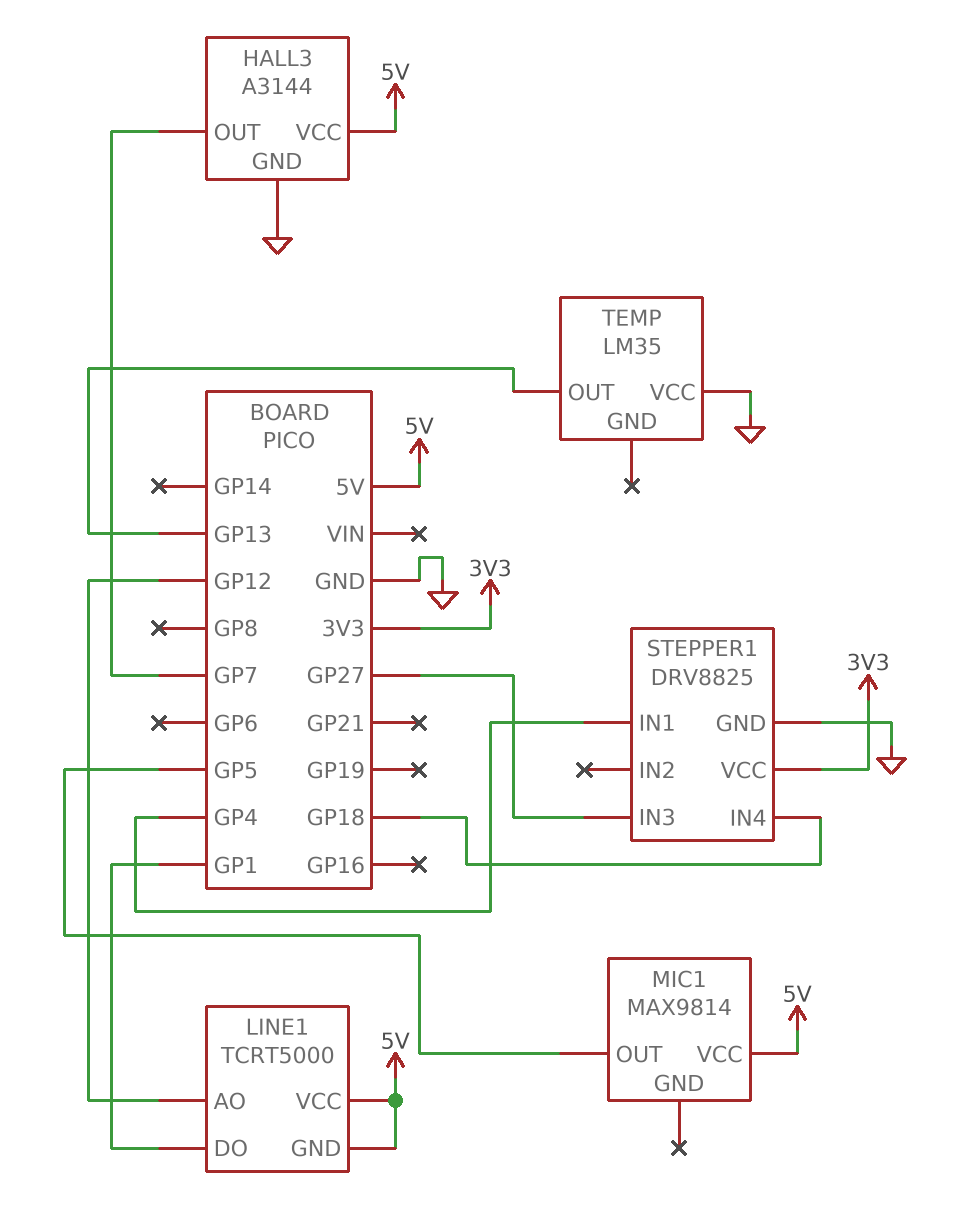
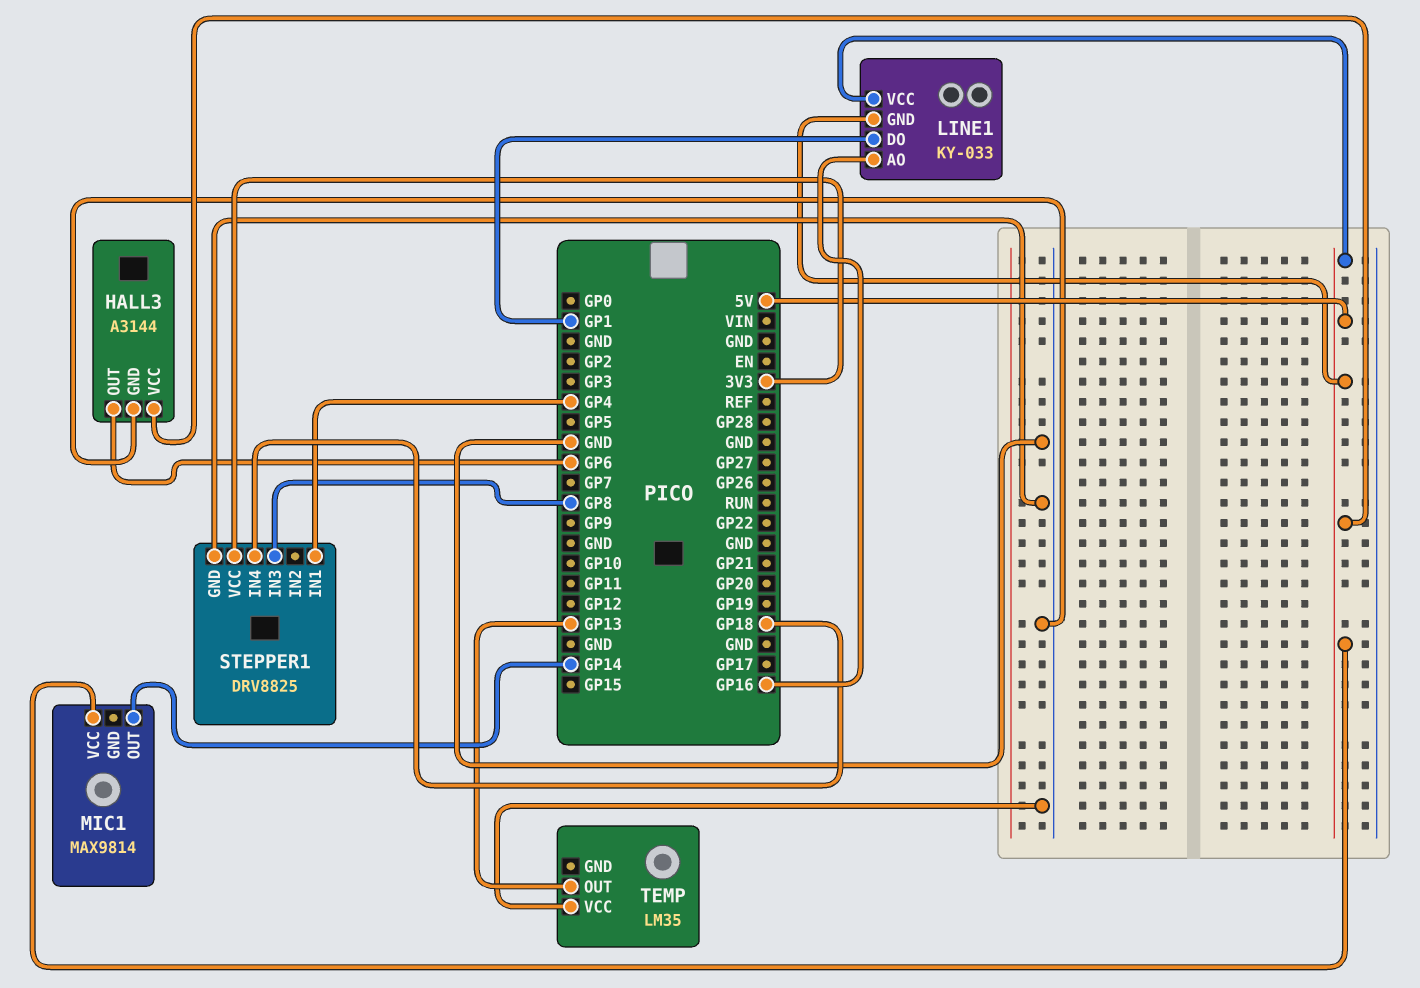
HALL3 pin OUT: GP7 -> GP6
LINE1: TCRT5000 -> KY-033
LINE1 pin AO: GP12 -> GP16
MIC1 pin OUT: GP5 -> GP14
STEPPER1 pin IN3: GP27 -> GP8

